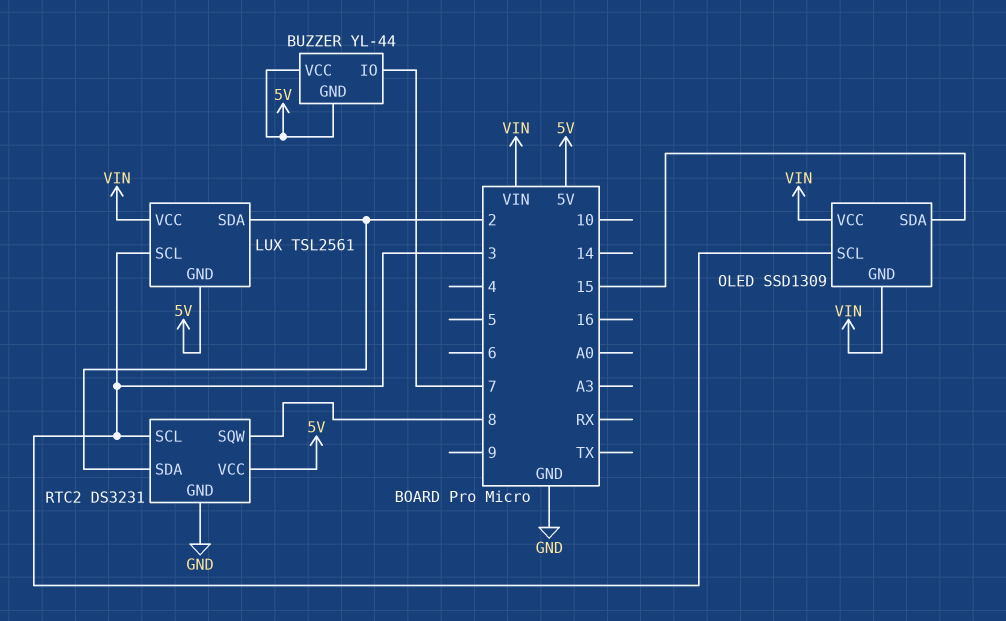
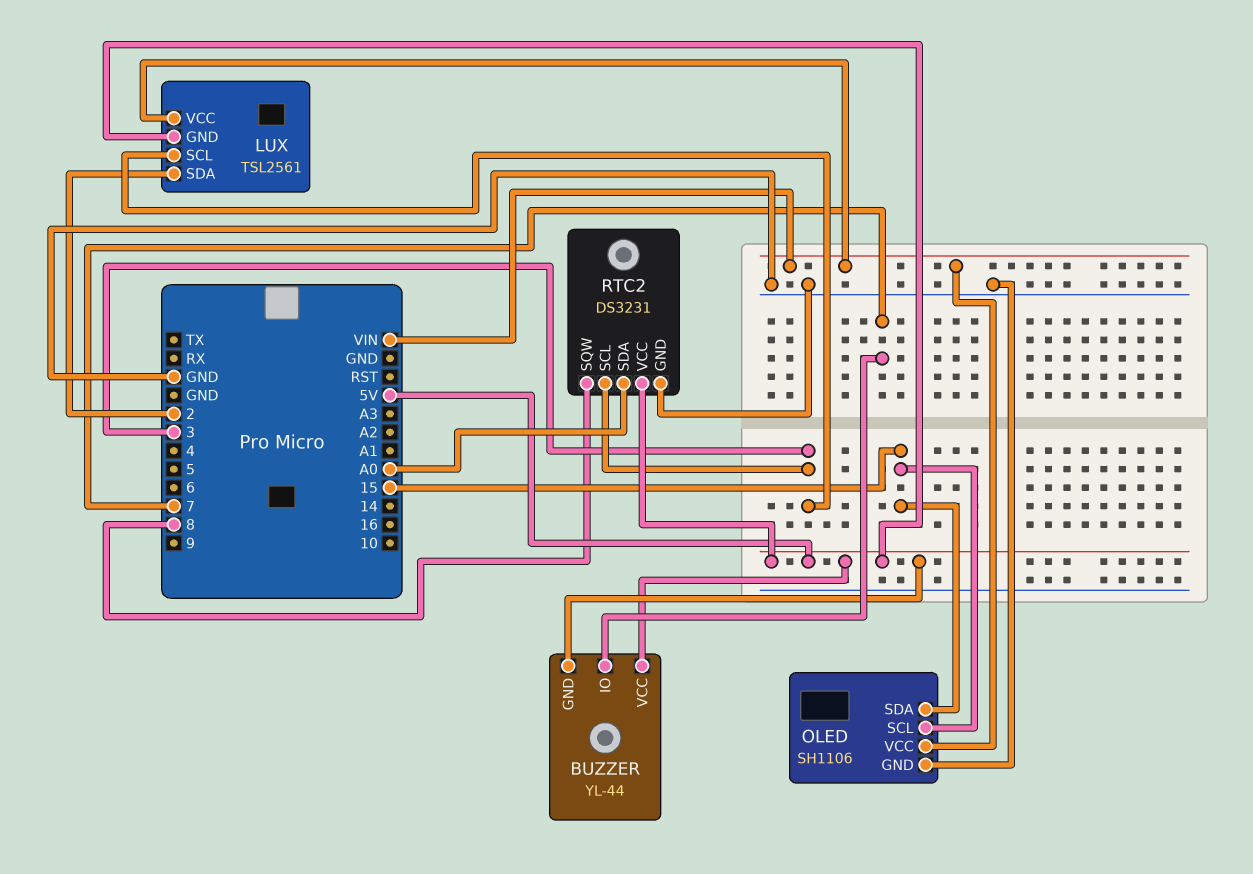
OLED: SSD1309 -> SH1106
OLED pin GND: VIN -> GND
OLED pin SCL: 3 -> 15
RTC2 pin SDA: 2 -> A0

